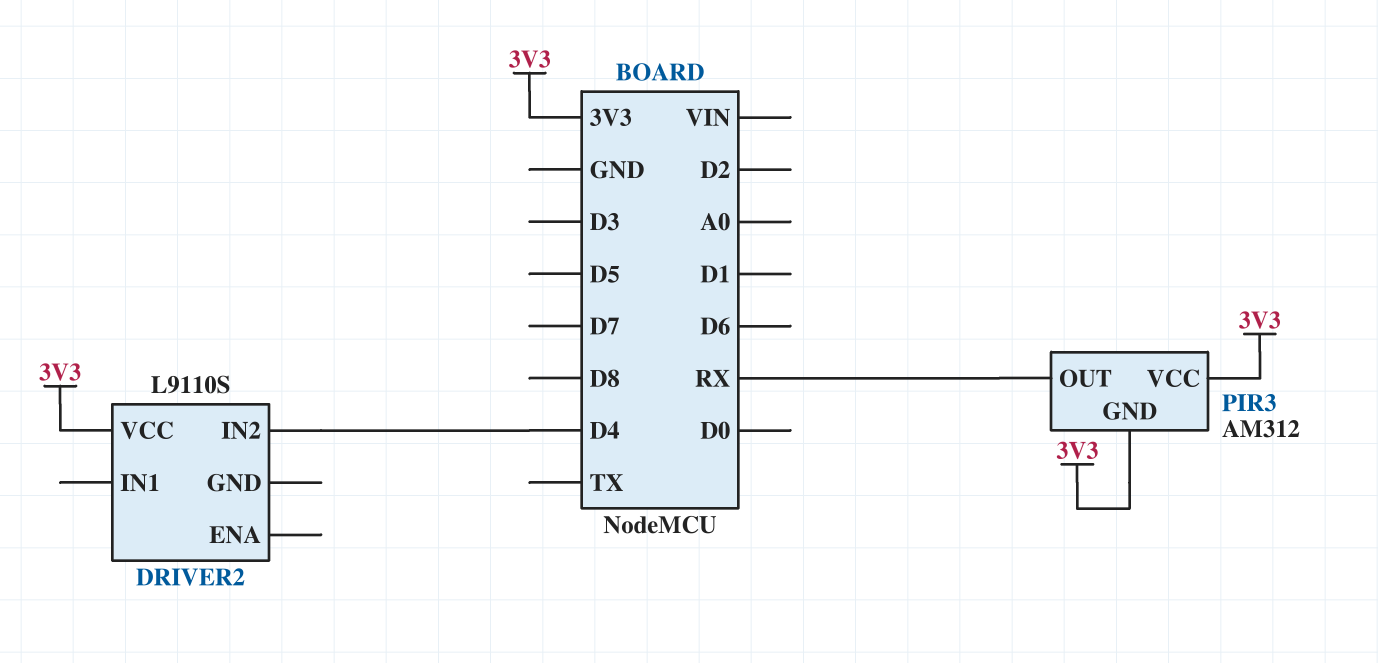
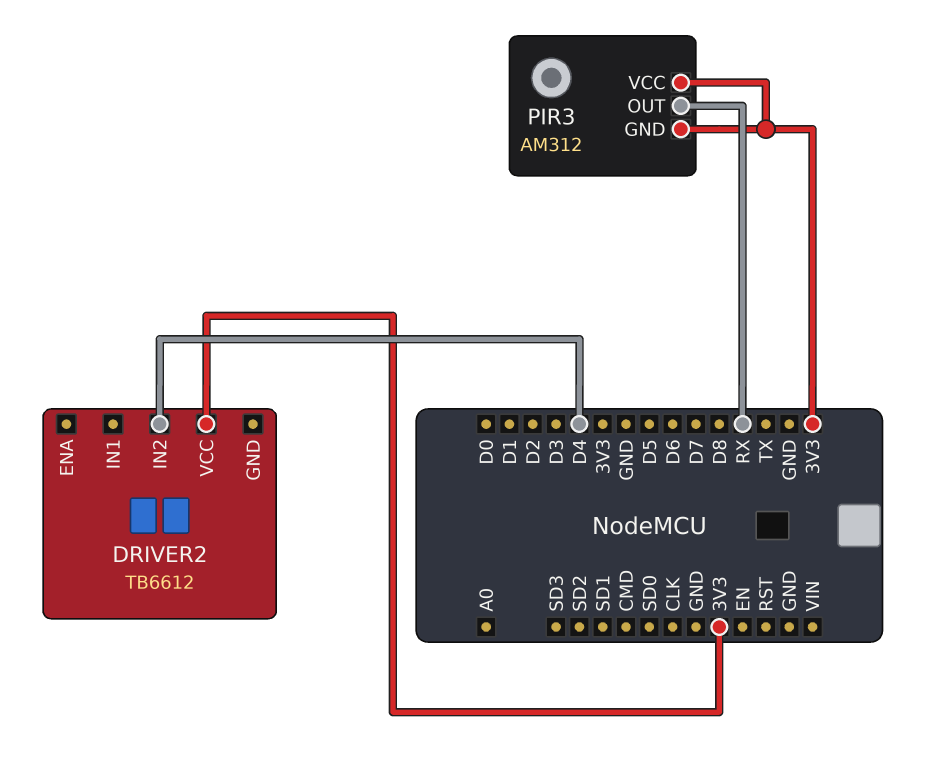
DRIVER2: L9110S -> TB6612

